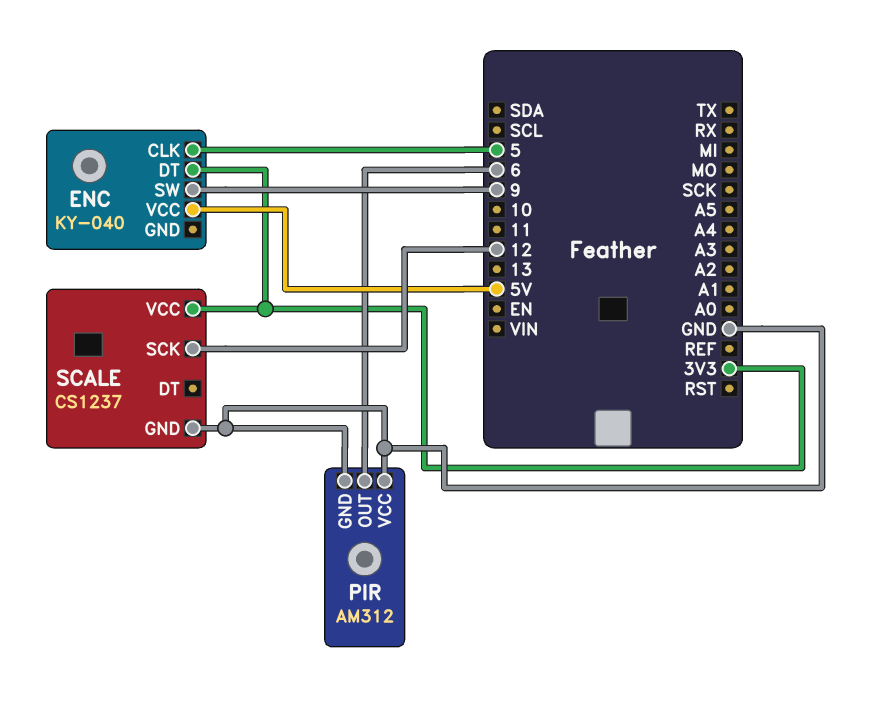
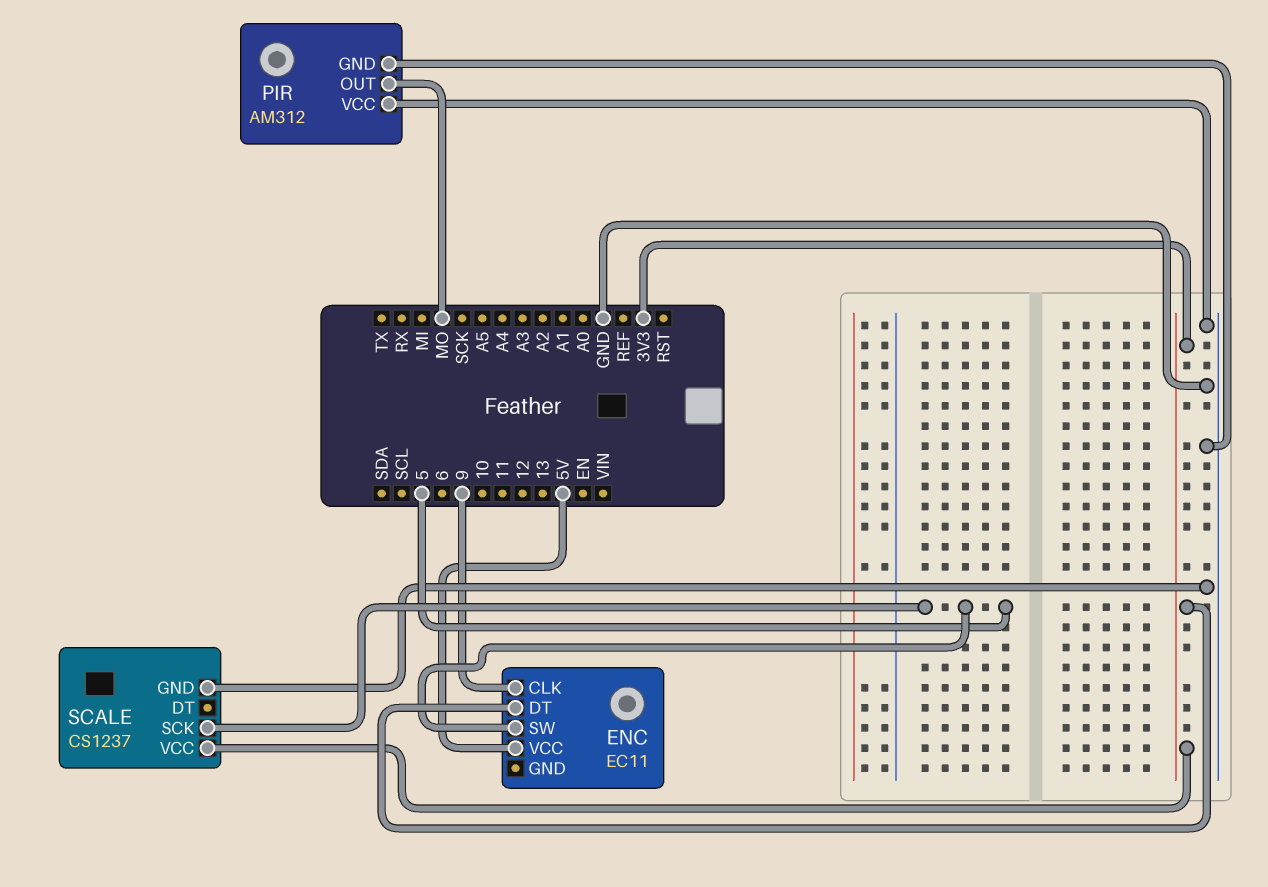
ENC: KY-040 -> EC11
ENC pin CLK: 5 -> 9
ENC pin SW: 9 -> 5
PIR pin OUT: 6 -> MO
SCALE pin SCK: 12 -> 5

